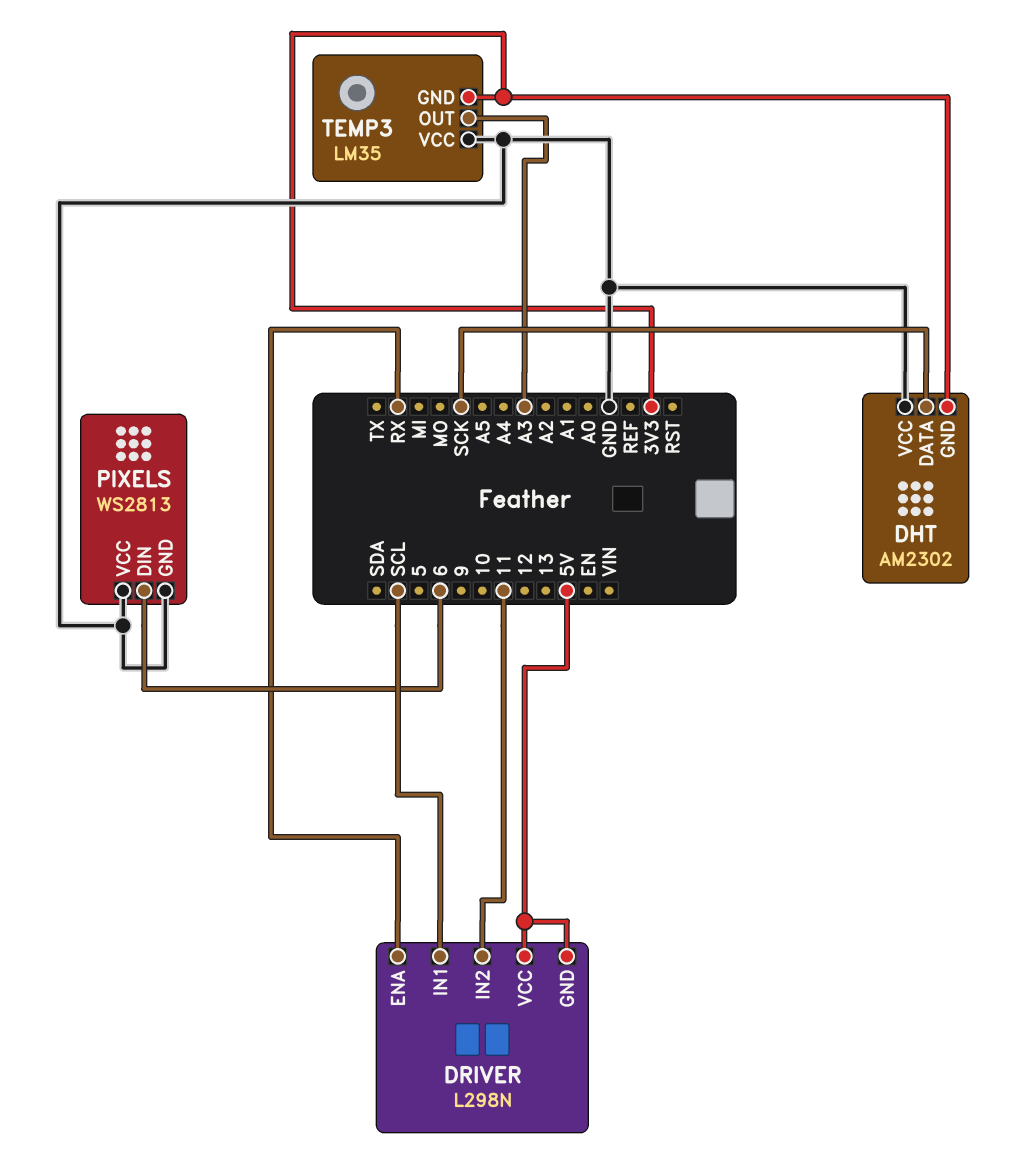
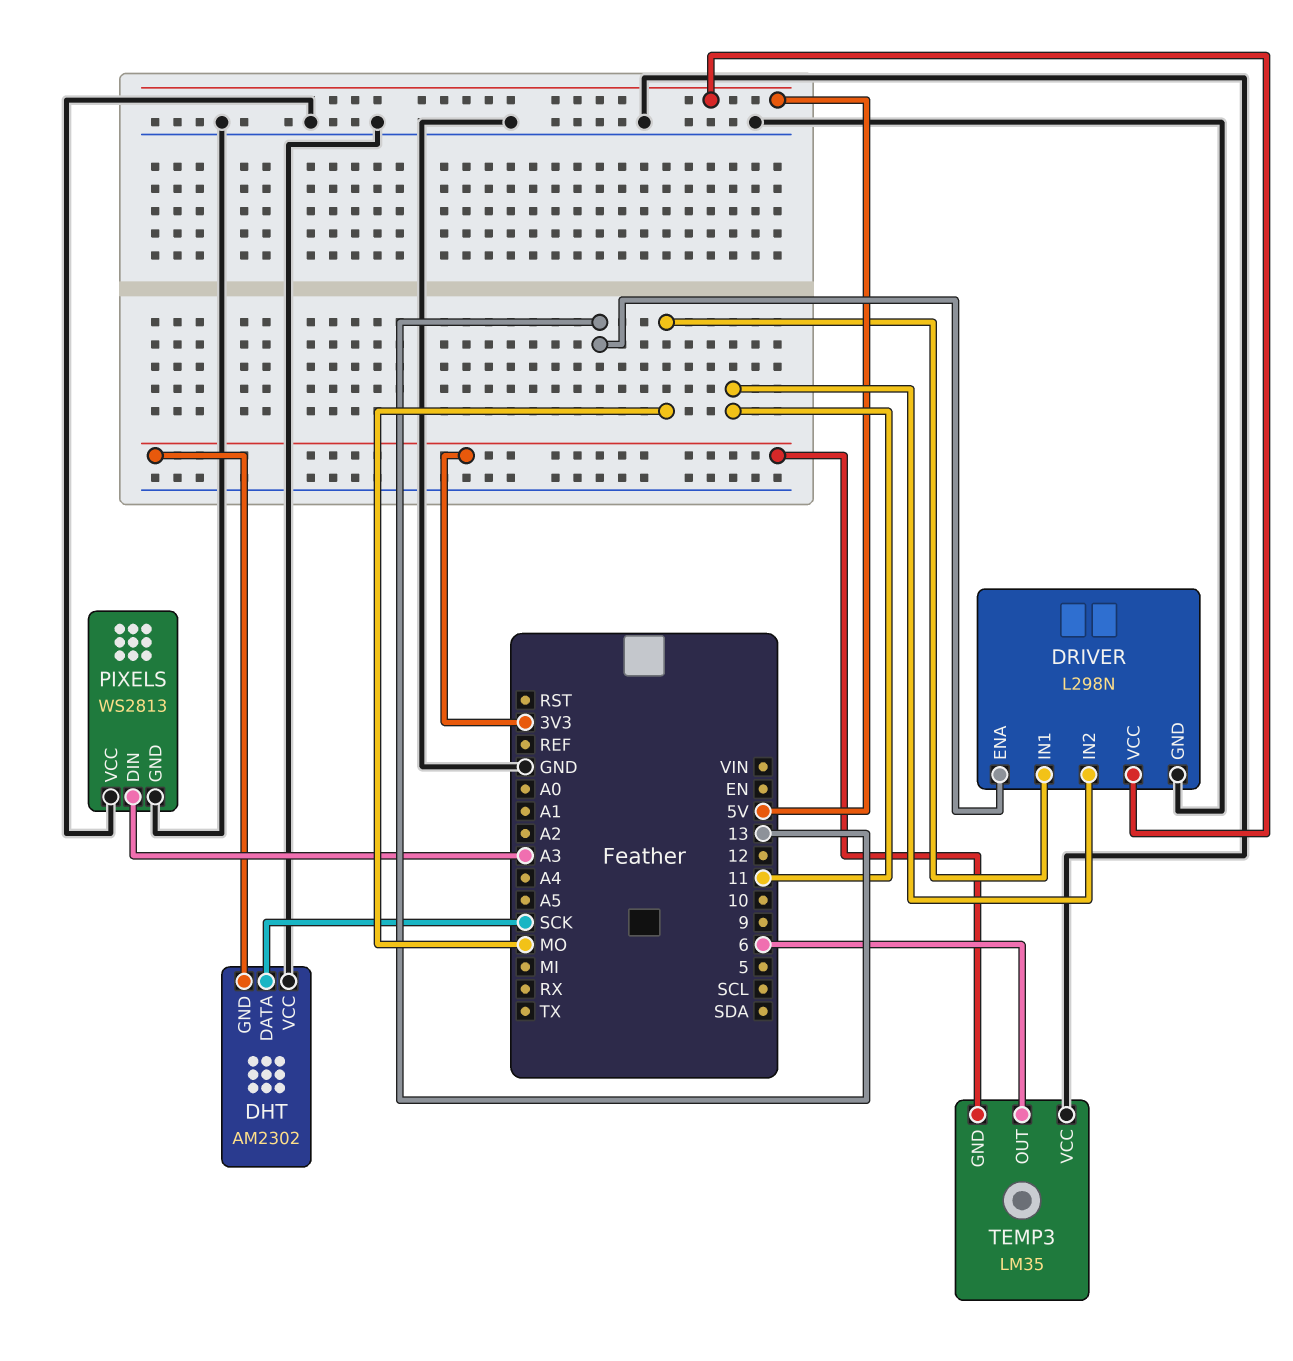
DRIVER pin ENA: RX -> 13
DRIVER pin GND: 5V -> GND
DRIVER pin IN1: SCL -> MO
PIXELS pin DIN: 6 -> A3
TEMP3 pin OUT: A3 -> 6

